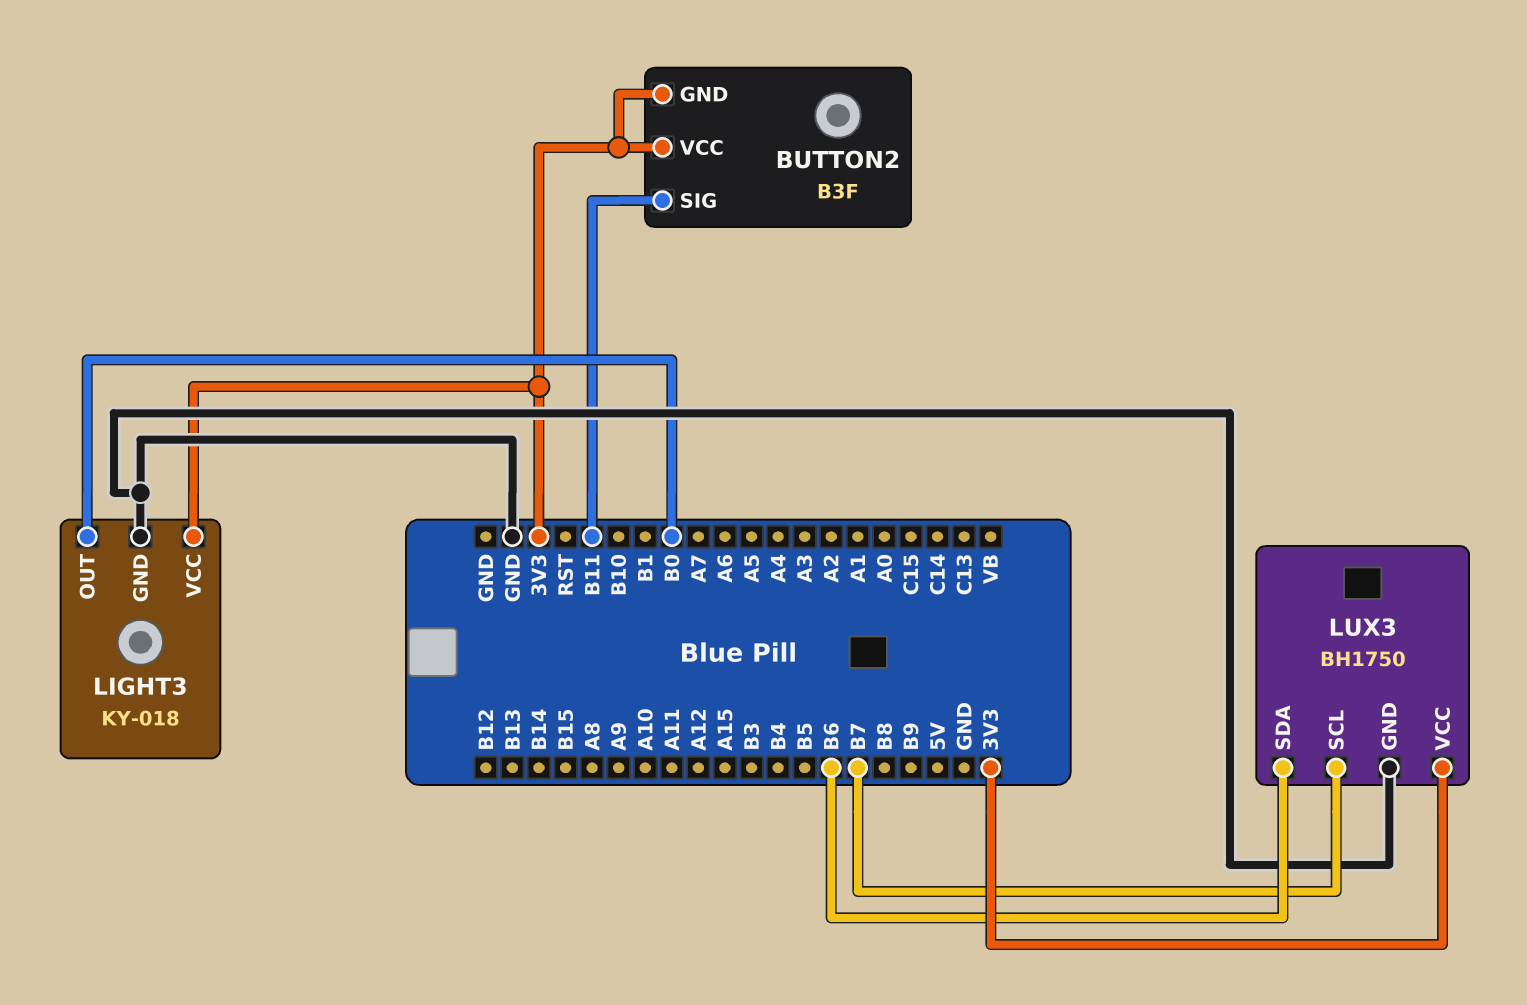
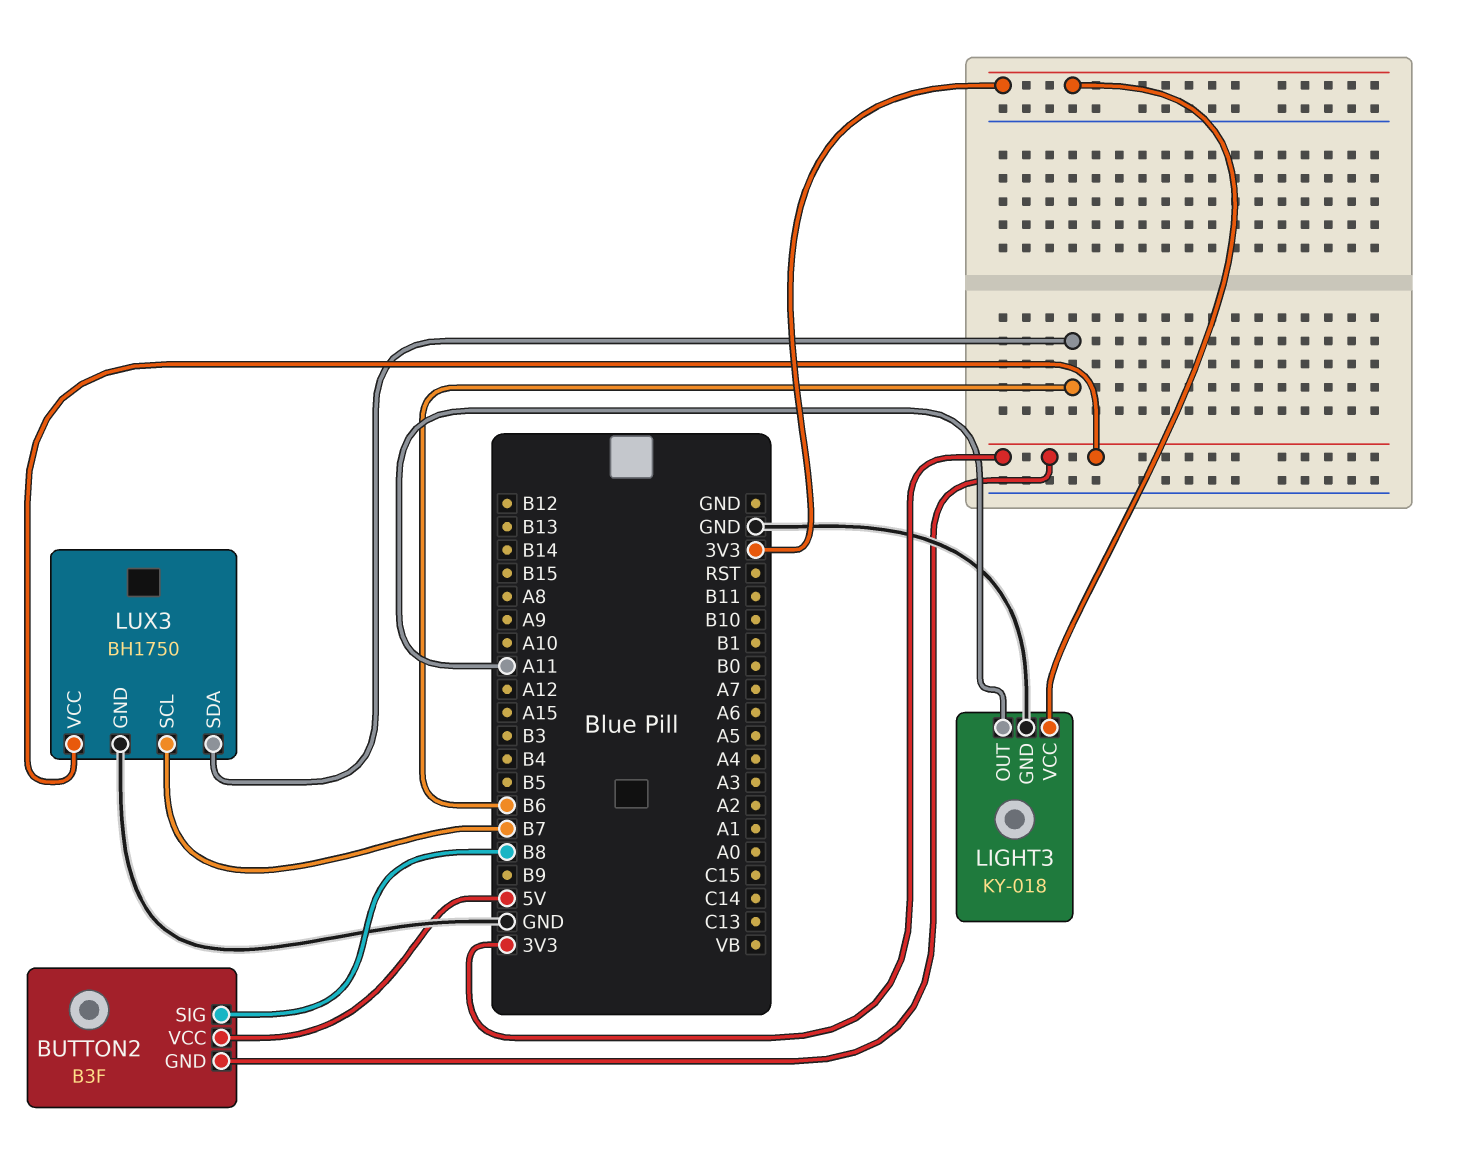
BUTTON2 pin SIG: B11 -> B8
BUTTON2 pin VCC: 3V3 -> 5V
LIGHT3 pin OUT: B0 -> A11

